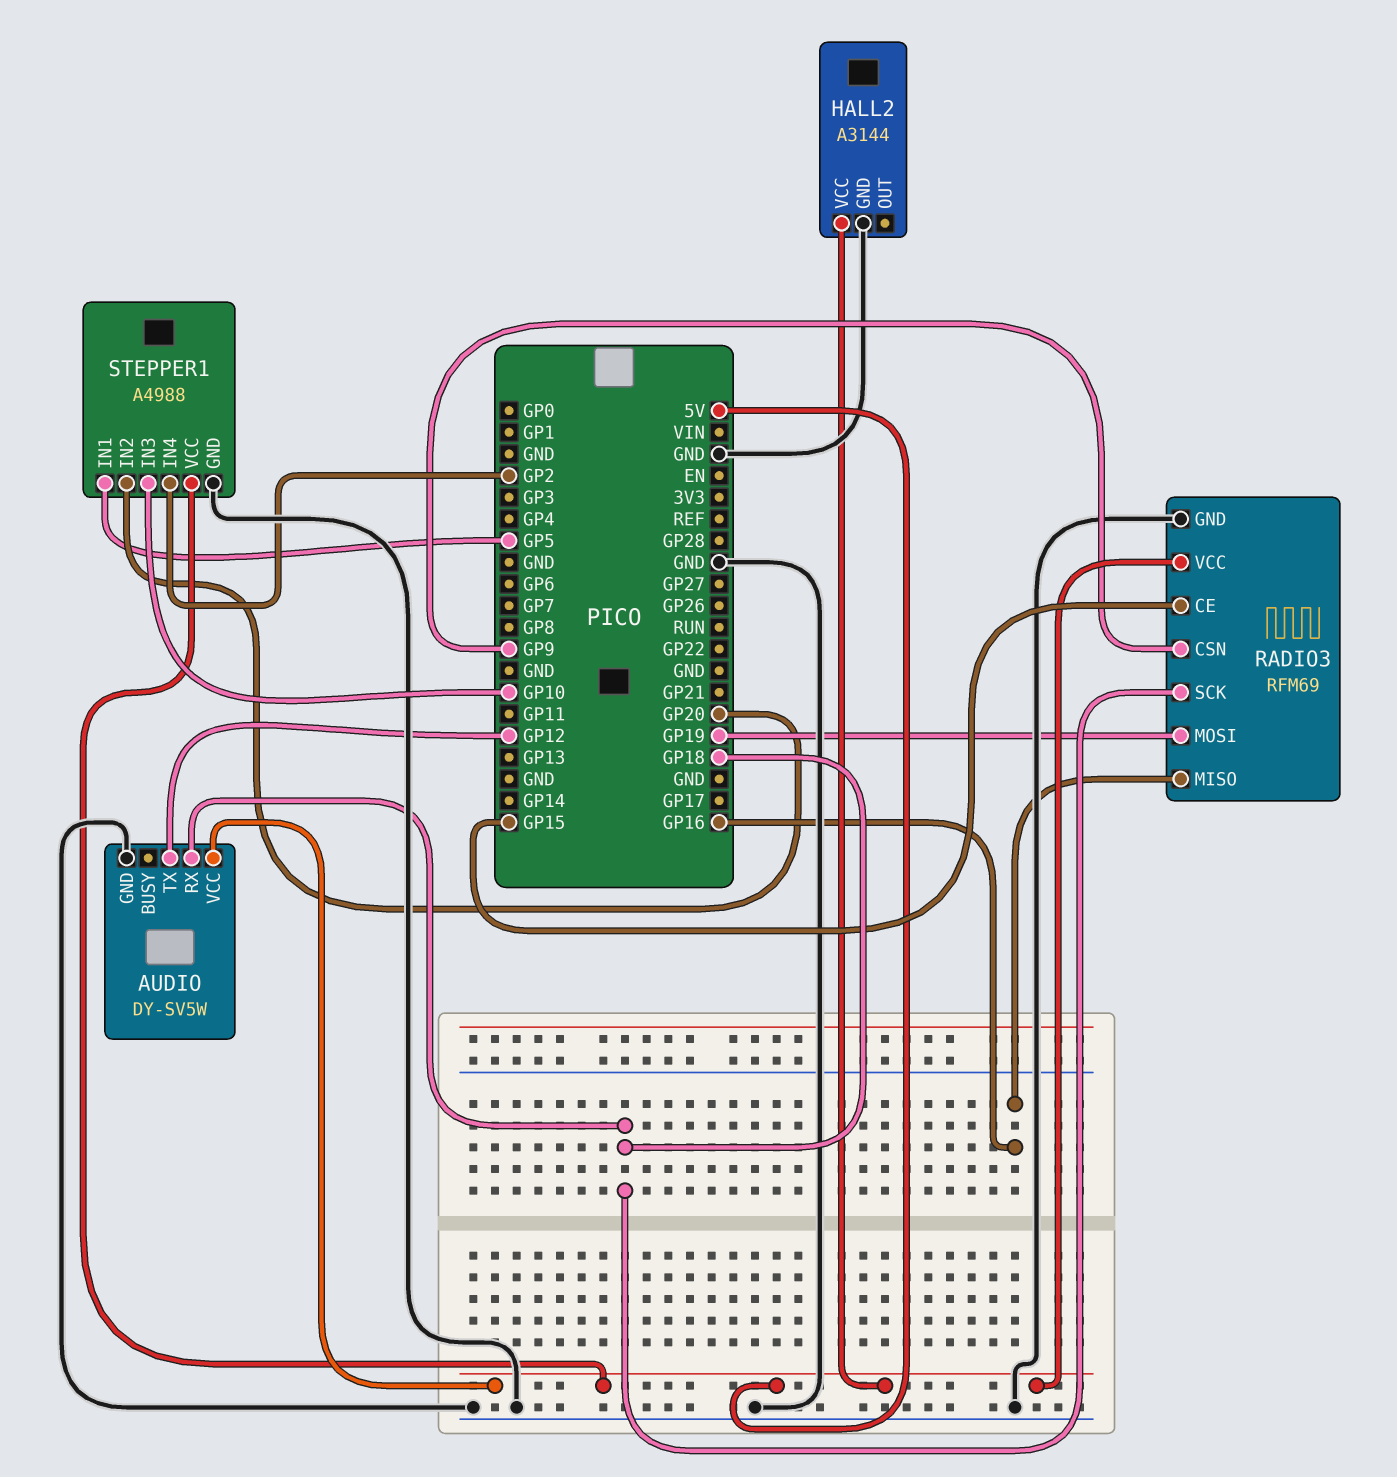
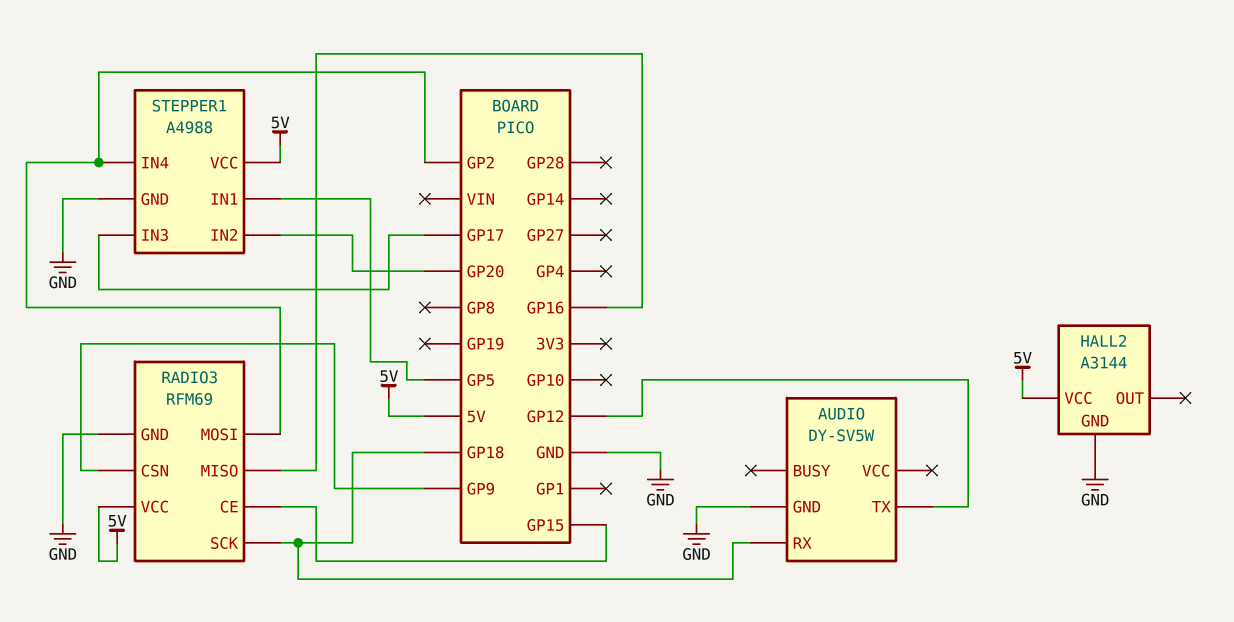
AUDIO pin VCC: 5V -> none
RADIO3 pin MOSI: GP19 -> GP2
STEPPER1 pin IN3: GP10 -> GP17

